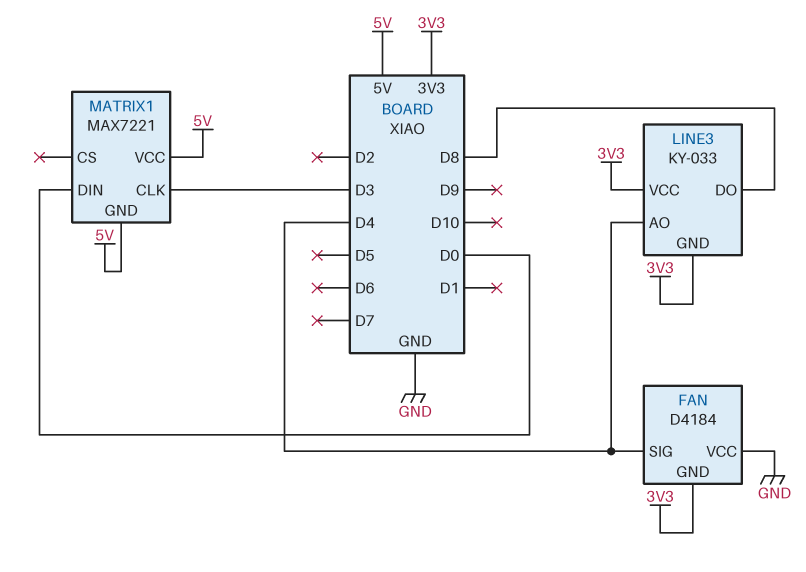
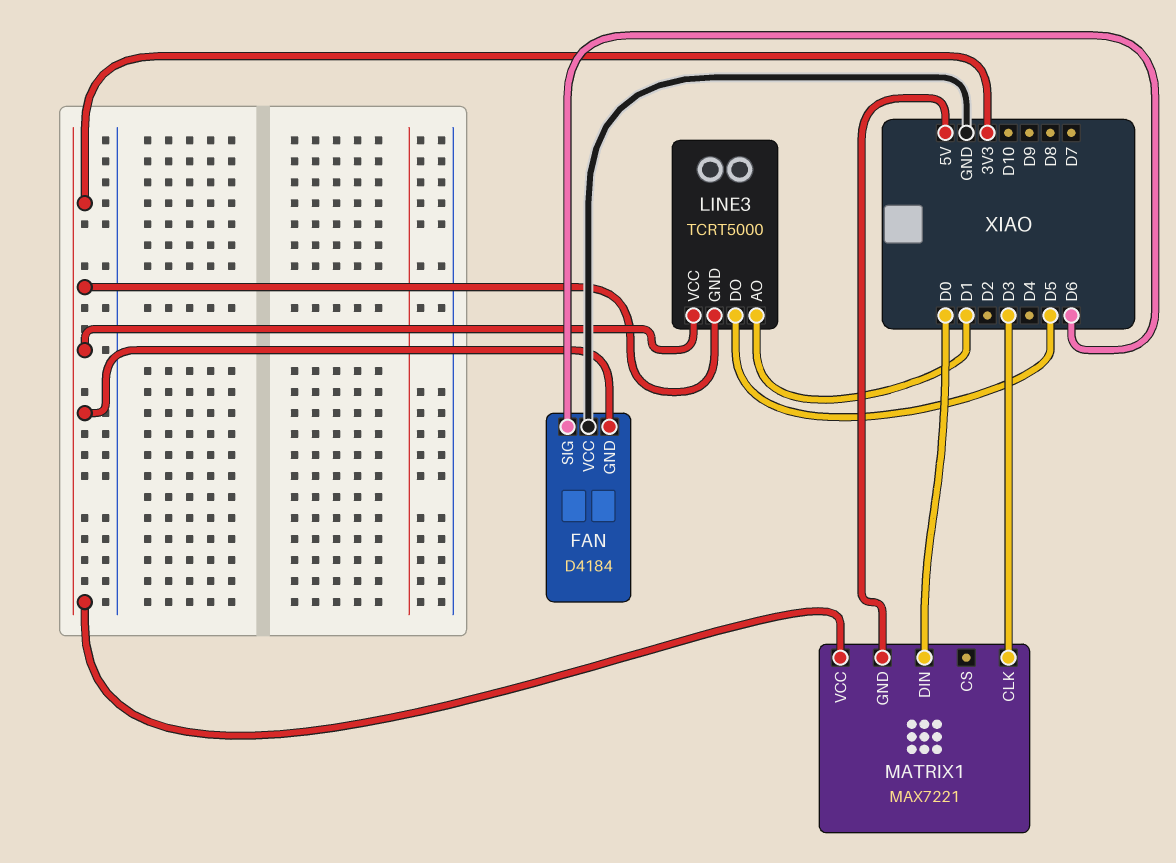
FAN pin SIG: D4 -> D6
LINE3: KY-033 -> TCRT5000
LINE3 pin AO: D4 -> D1
LINE3 pin DO: D8 -> D5
MATRIX1 pin VCC: 5V -> 3V3

